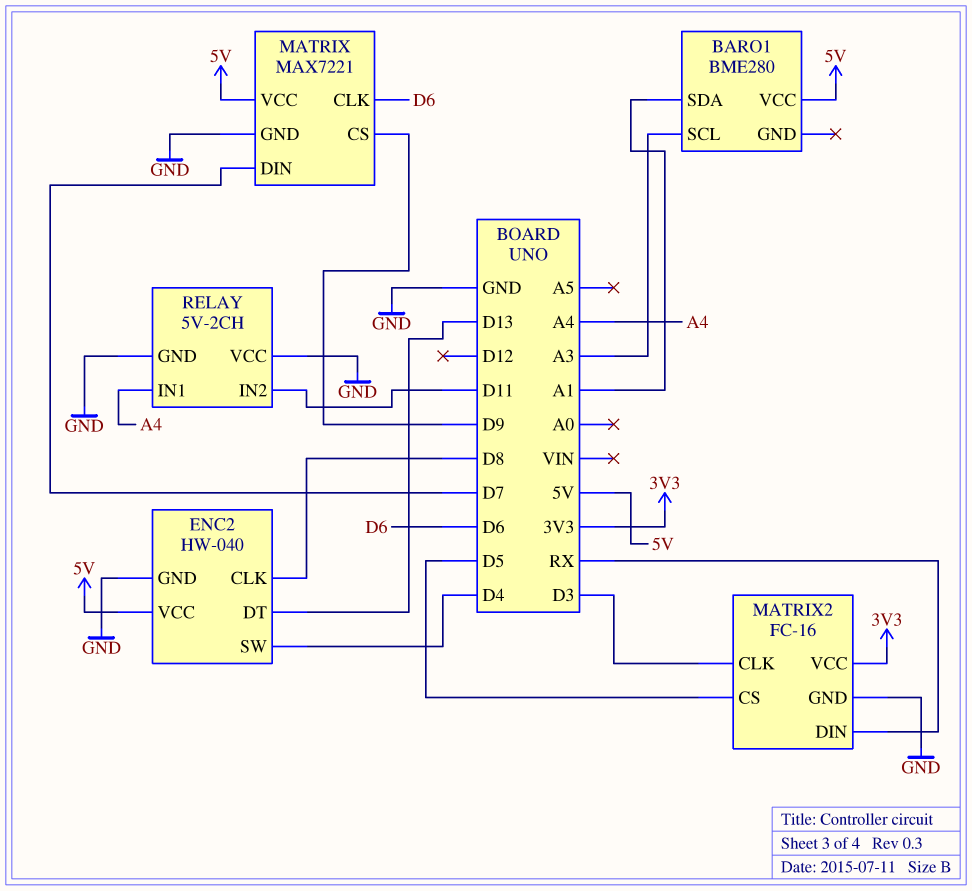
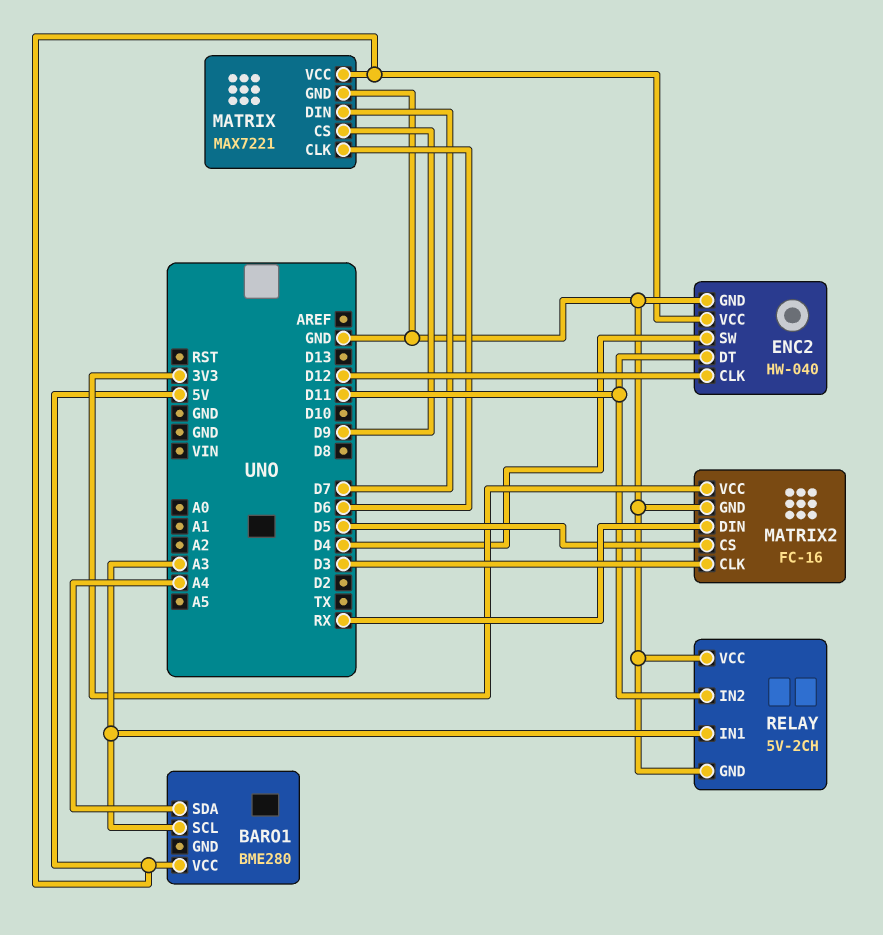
BARO1 pin SDA: A1 -> A4
ENC2 pin CLK: D8 -> D12
ENC2 pin DT: D13 -> D11
RELAY pin IN1: A4 -> A3

